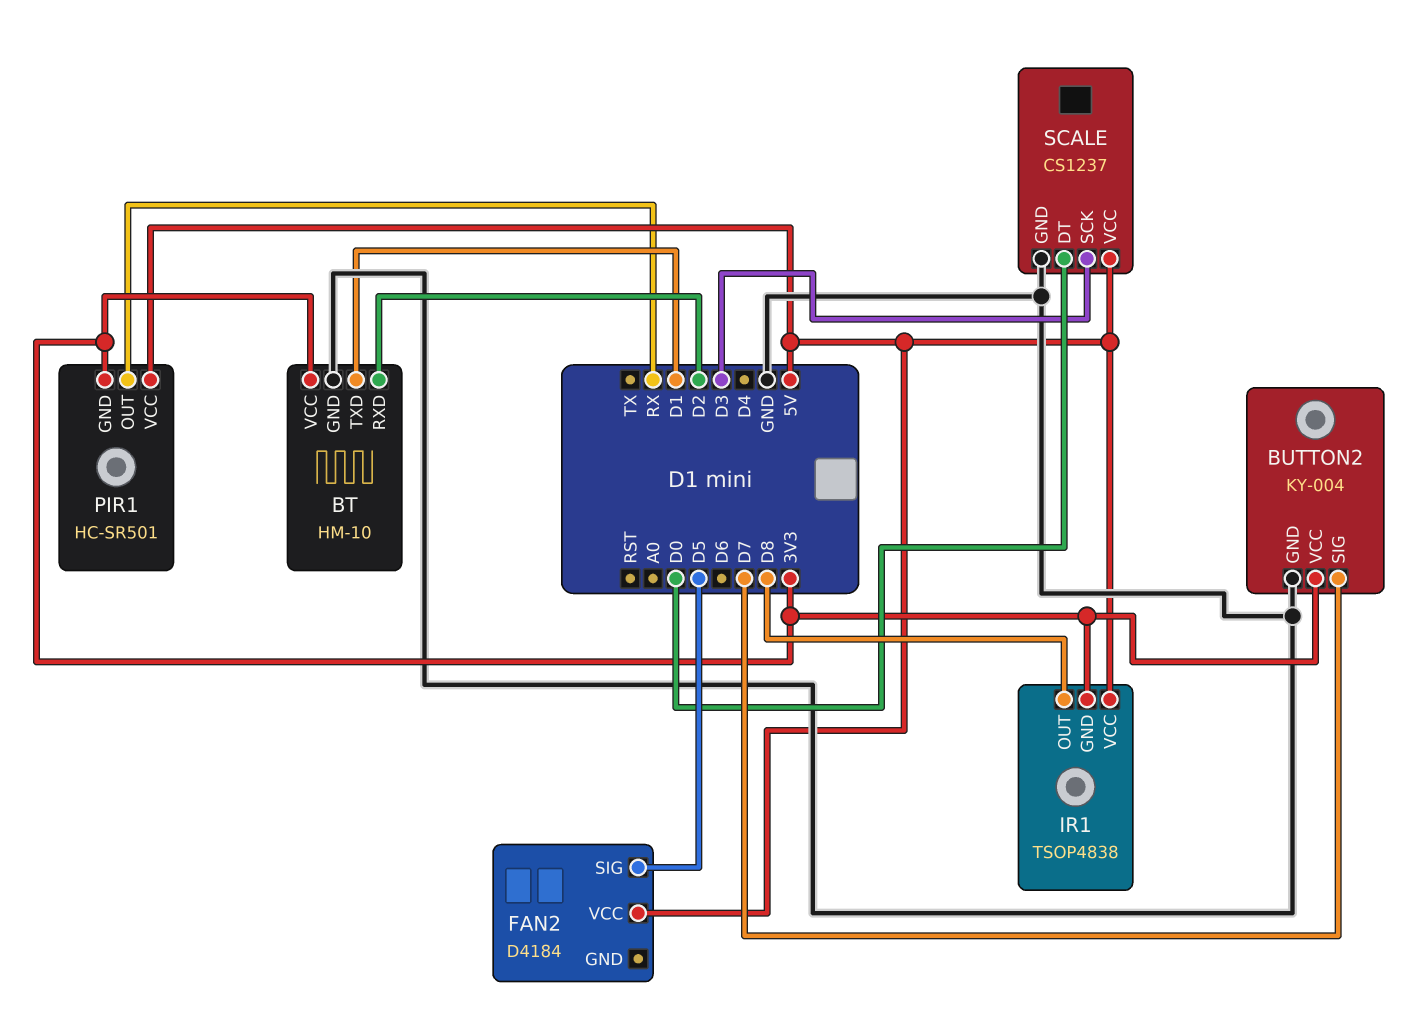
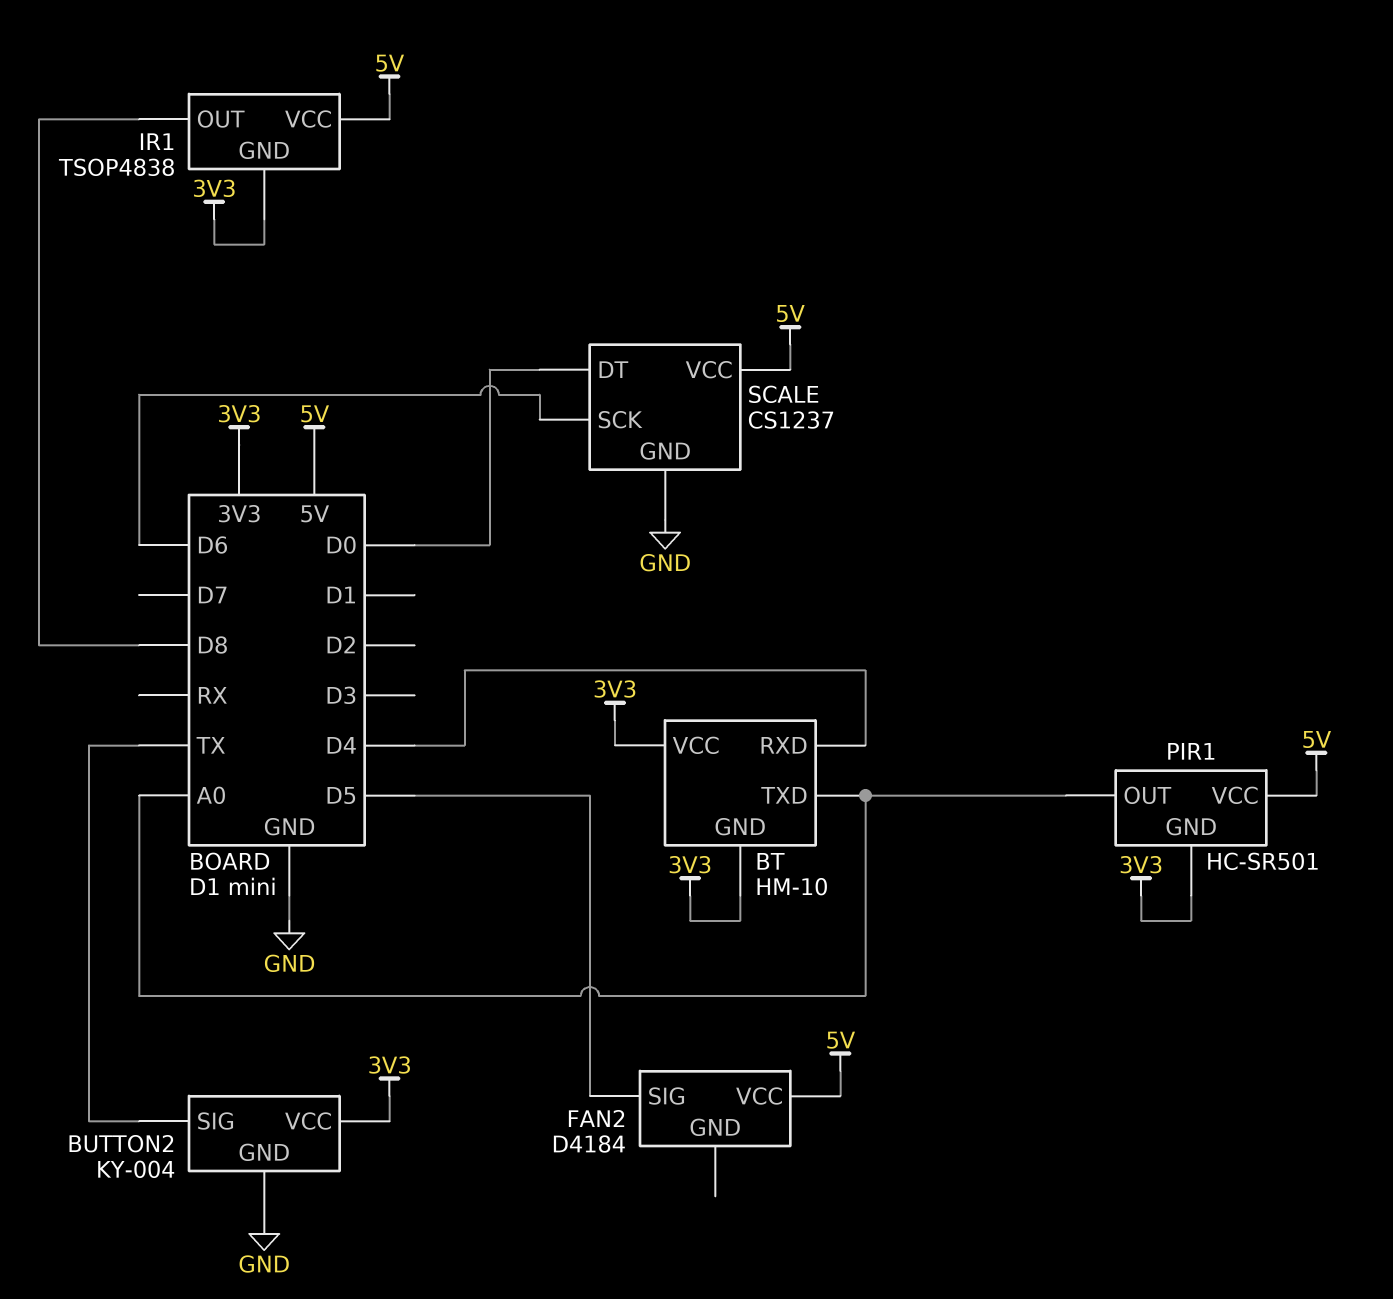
BT pin GND: GND -> 3V3
BT pin RXD: D2 -> D4
BT pin TXD: D1 -> A0
BUTTON2 pin SIG: D7 -> TX
PIR1 pin OUT: RX -> A0
SCALE pin SCK: D3 -> D6

